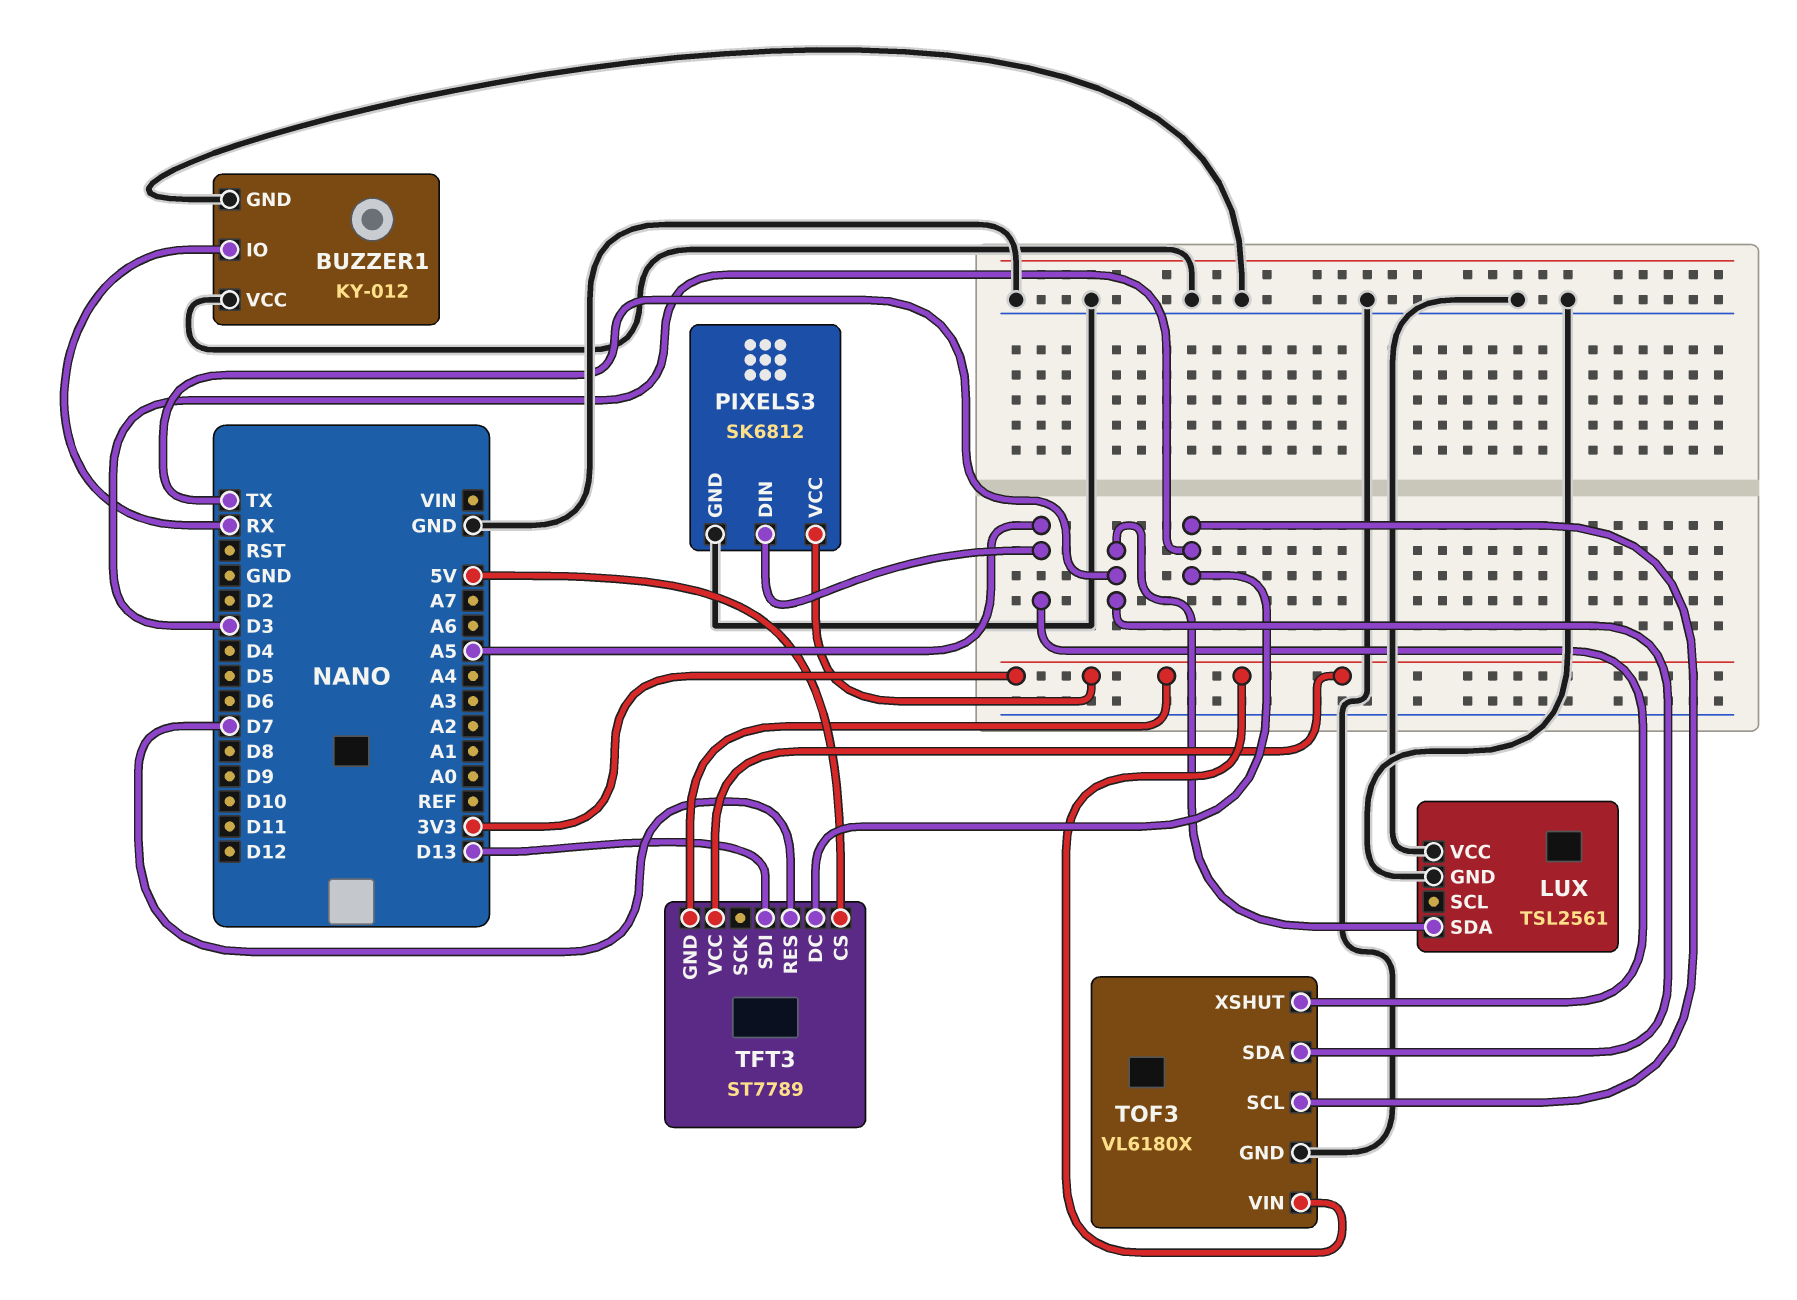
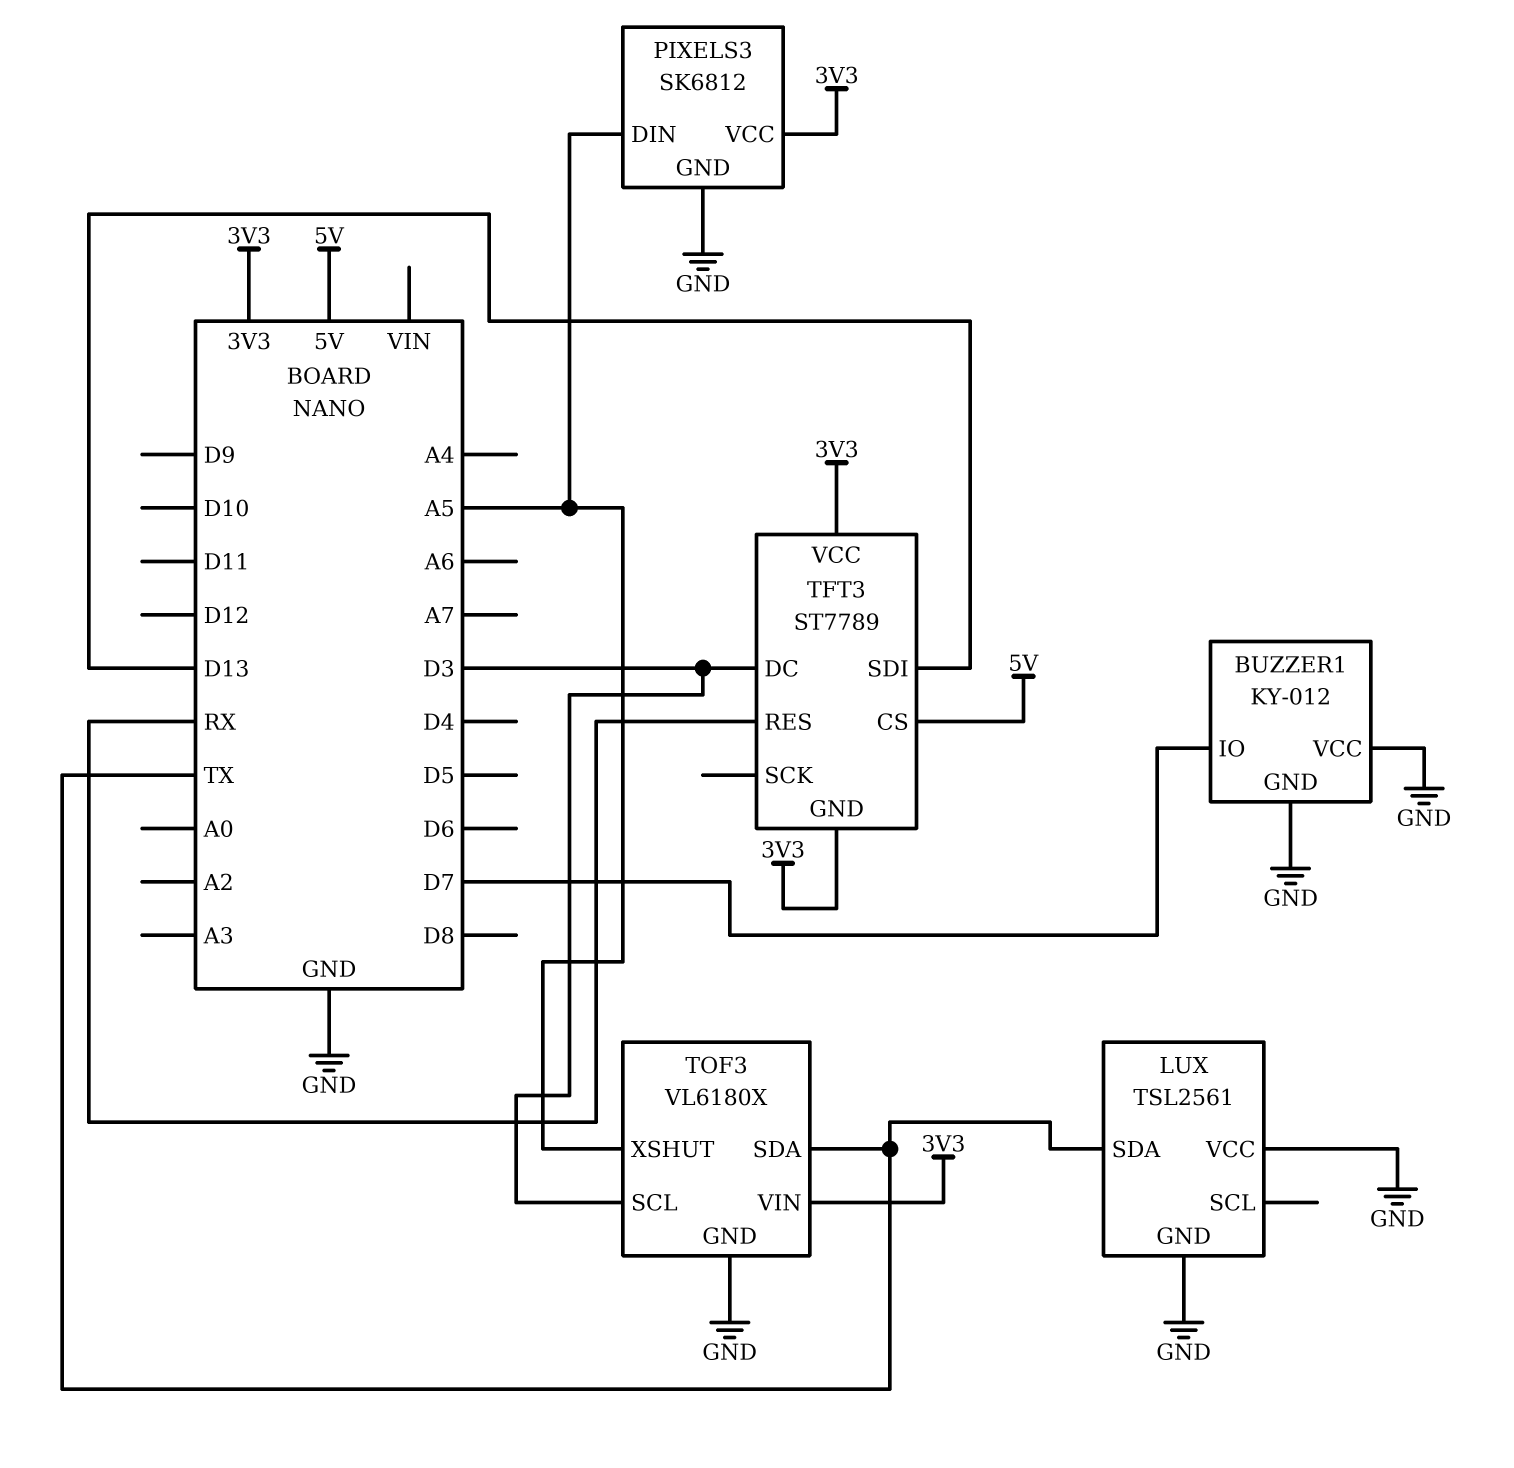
BUZZER1 pin IO: RX -> D7
TFT3 pin RES: D7 -> RX

